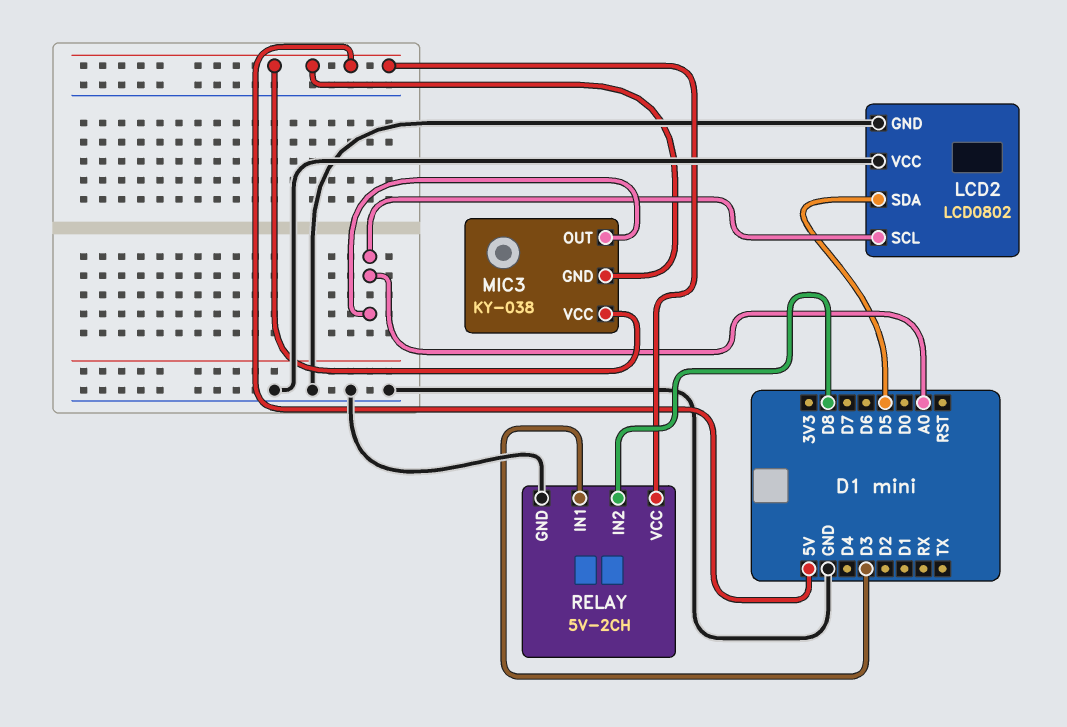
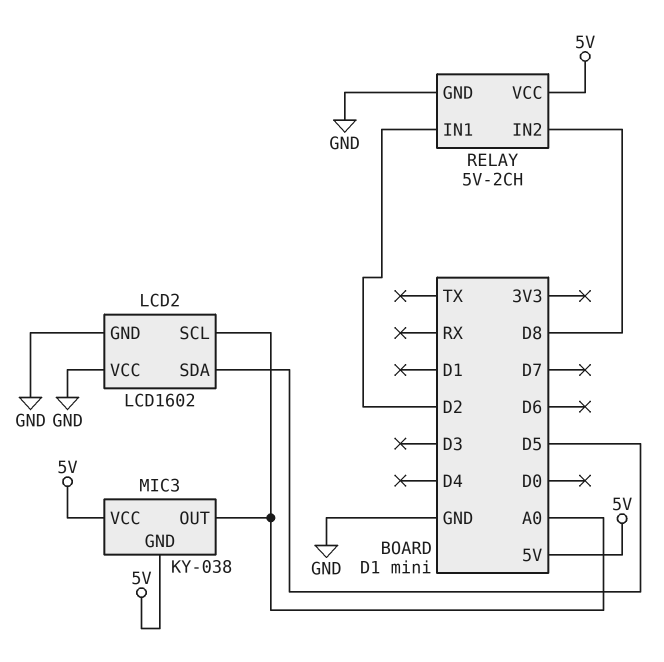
LCD2: LCD0802 -> LCD1602
RELAY pin IN1: D3 -> D2

